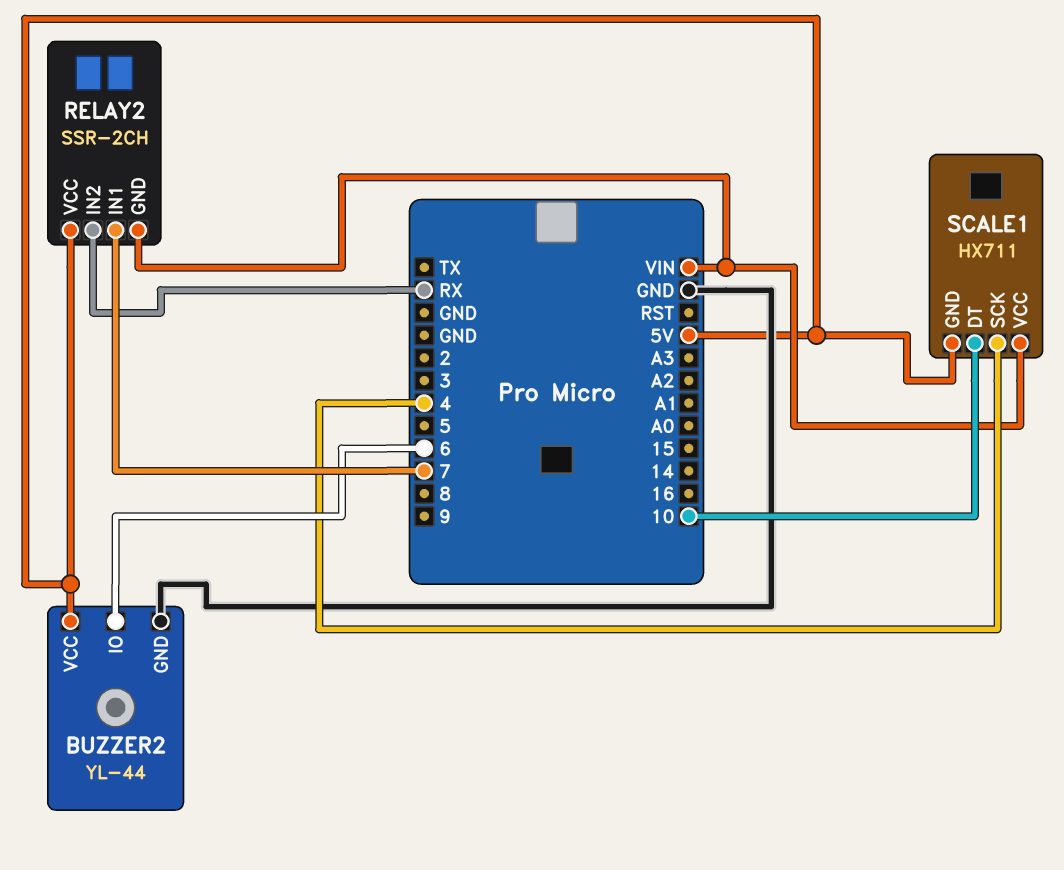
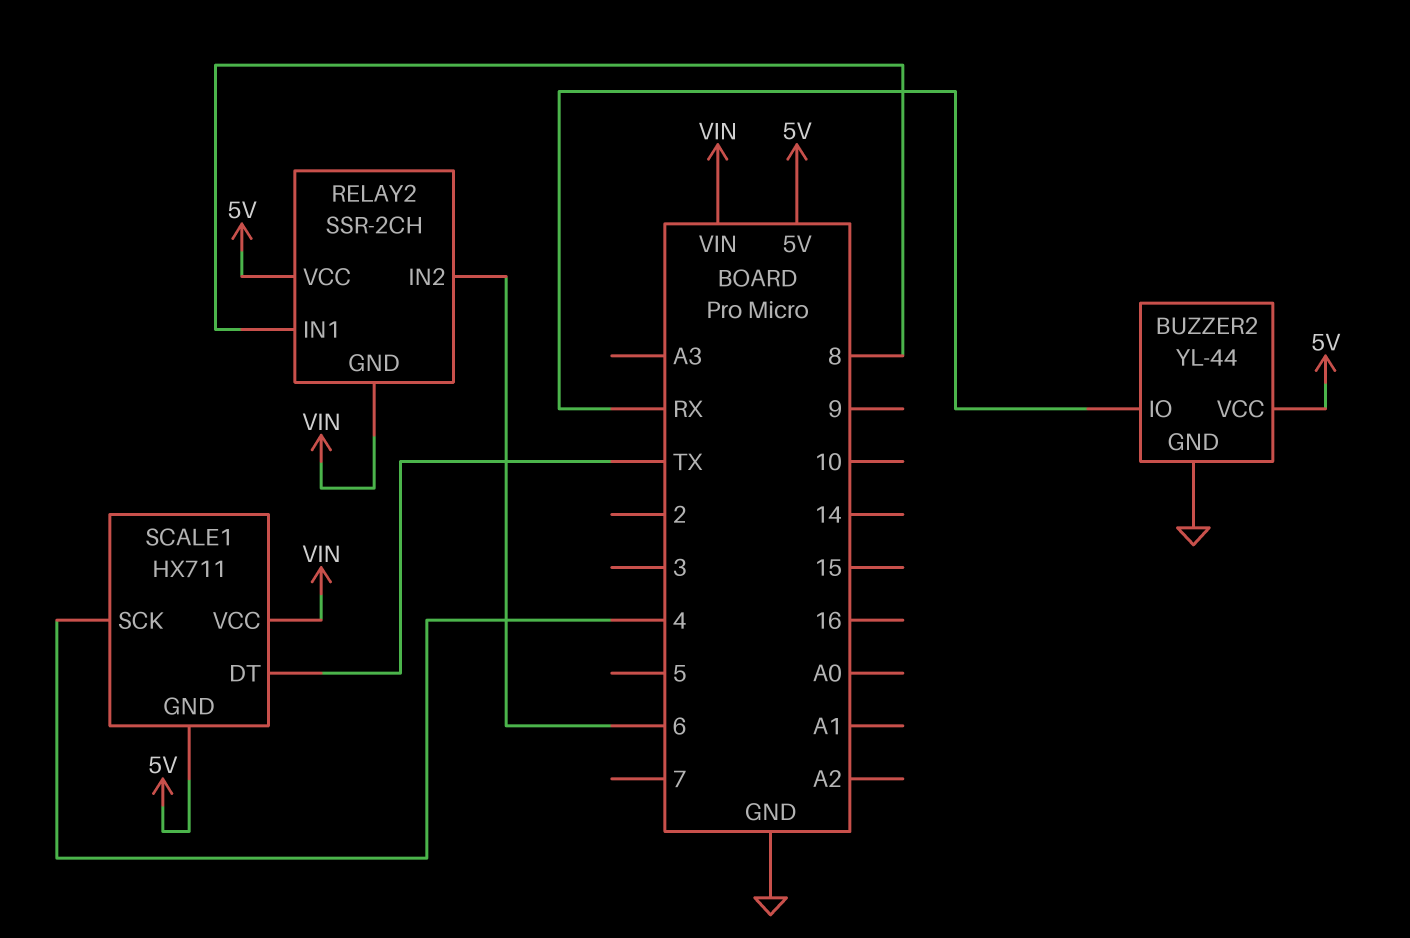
BUZZER2 pin IO: 6 -> RX
RELAY2 pin IN1: 7 -> 8
RELAY2 pin IN2: RX -> 6
SCALE1 pin DT: 10 -> TX

